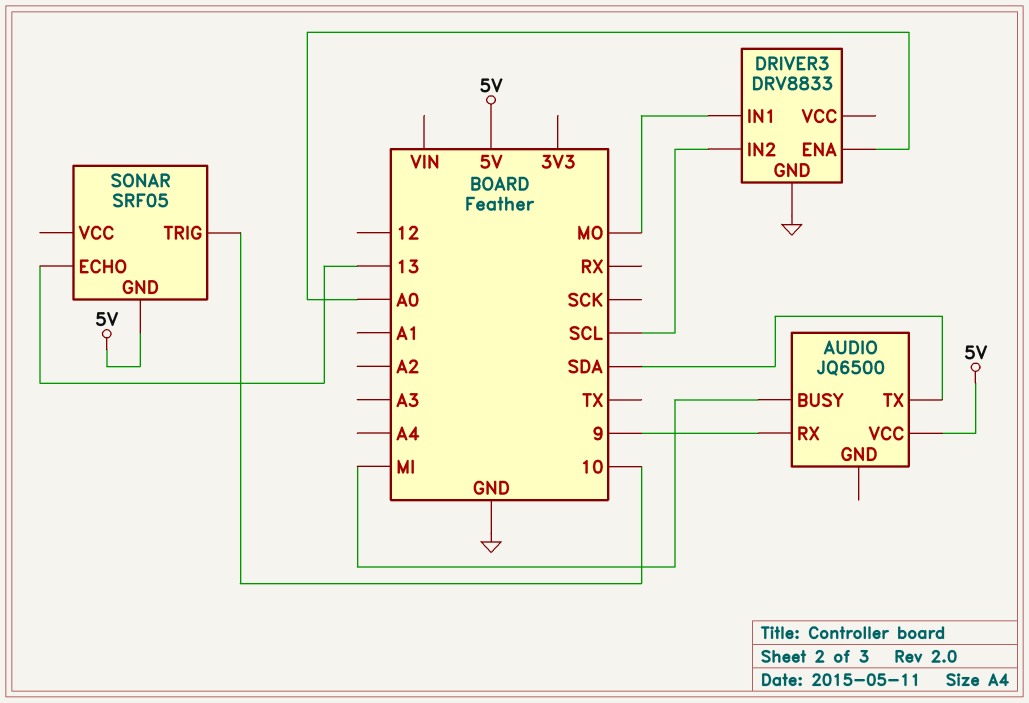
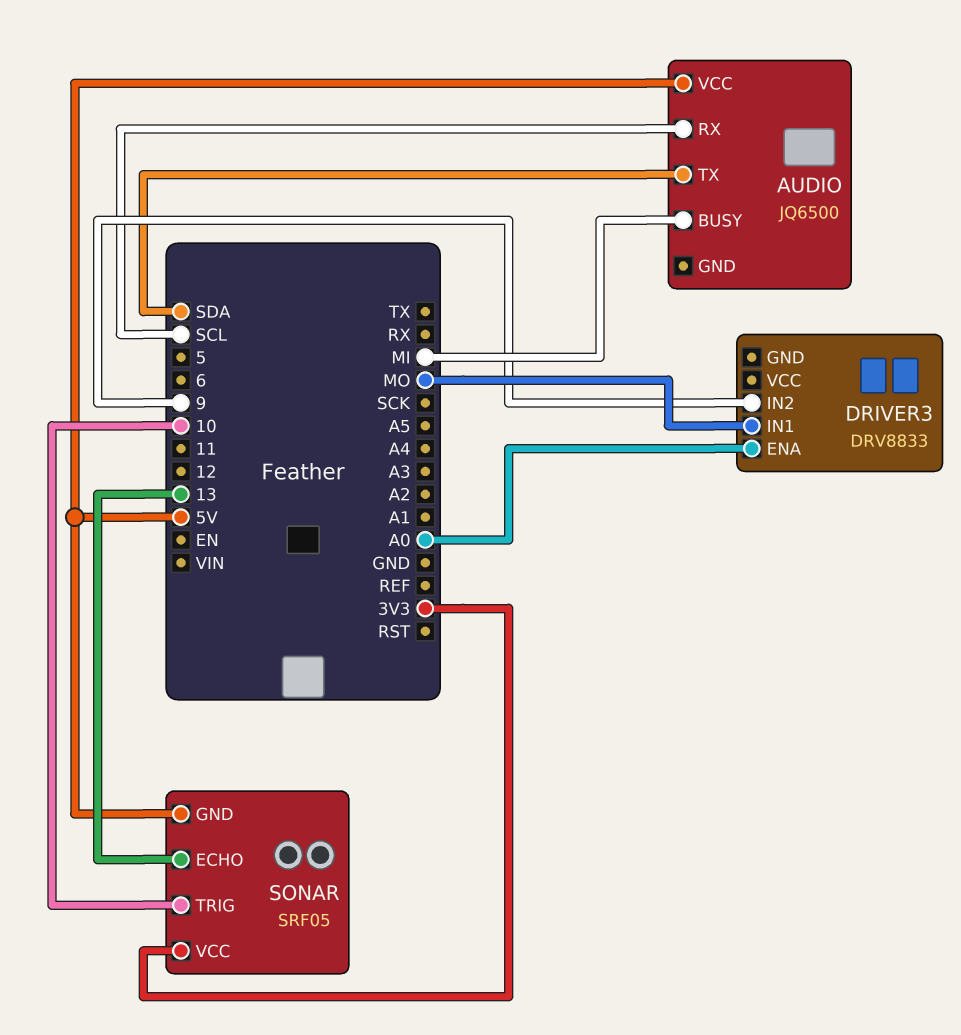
AUDIO pin RX: 9 -> SCL
DRIVER3 pin GND: GND -> none
DRIVER3 pin IN2: SCL -> 9
SONAR pin VCC: none -> 3V3

